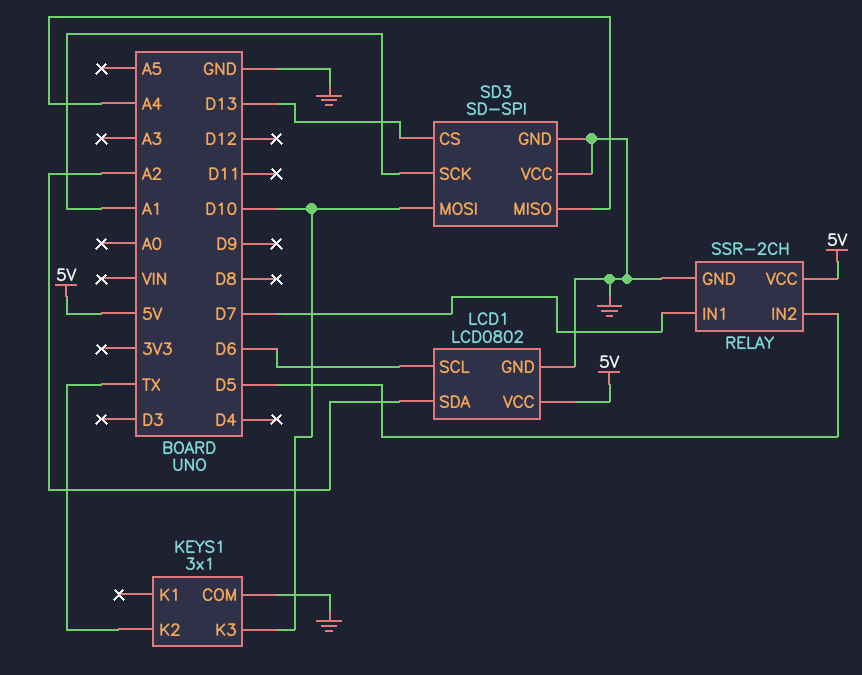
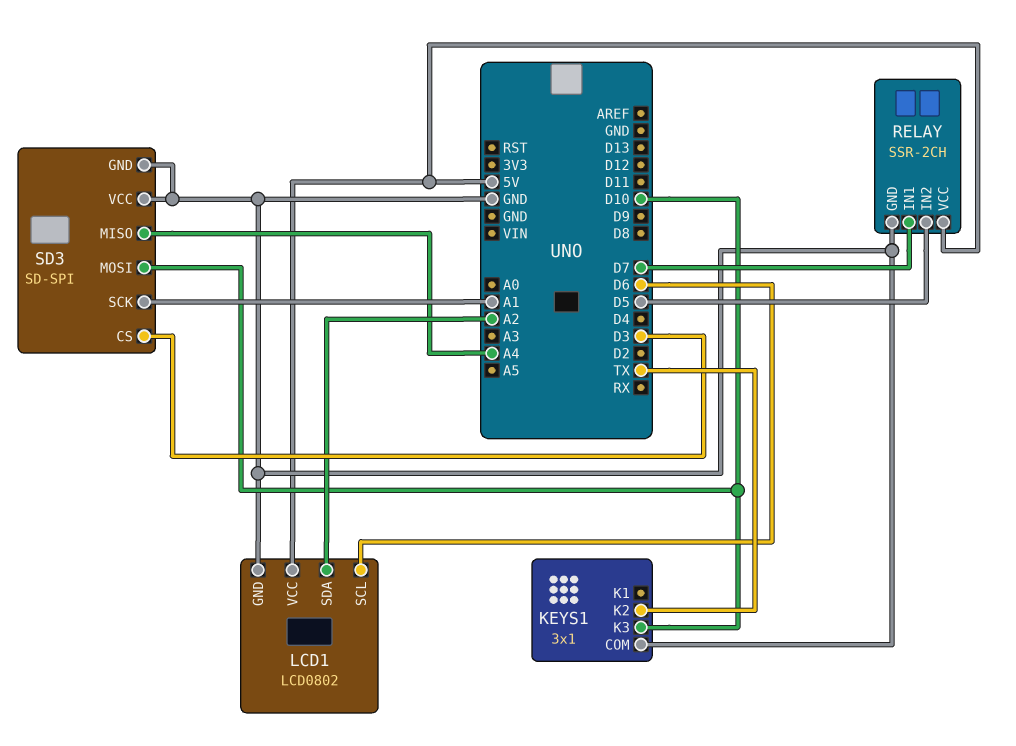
SD3 pin CS: D13 -> D3

